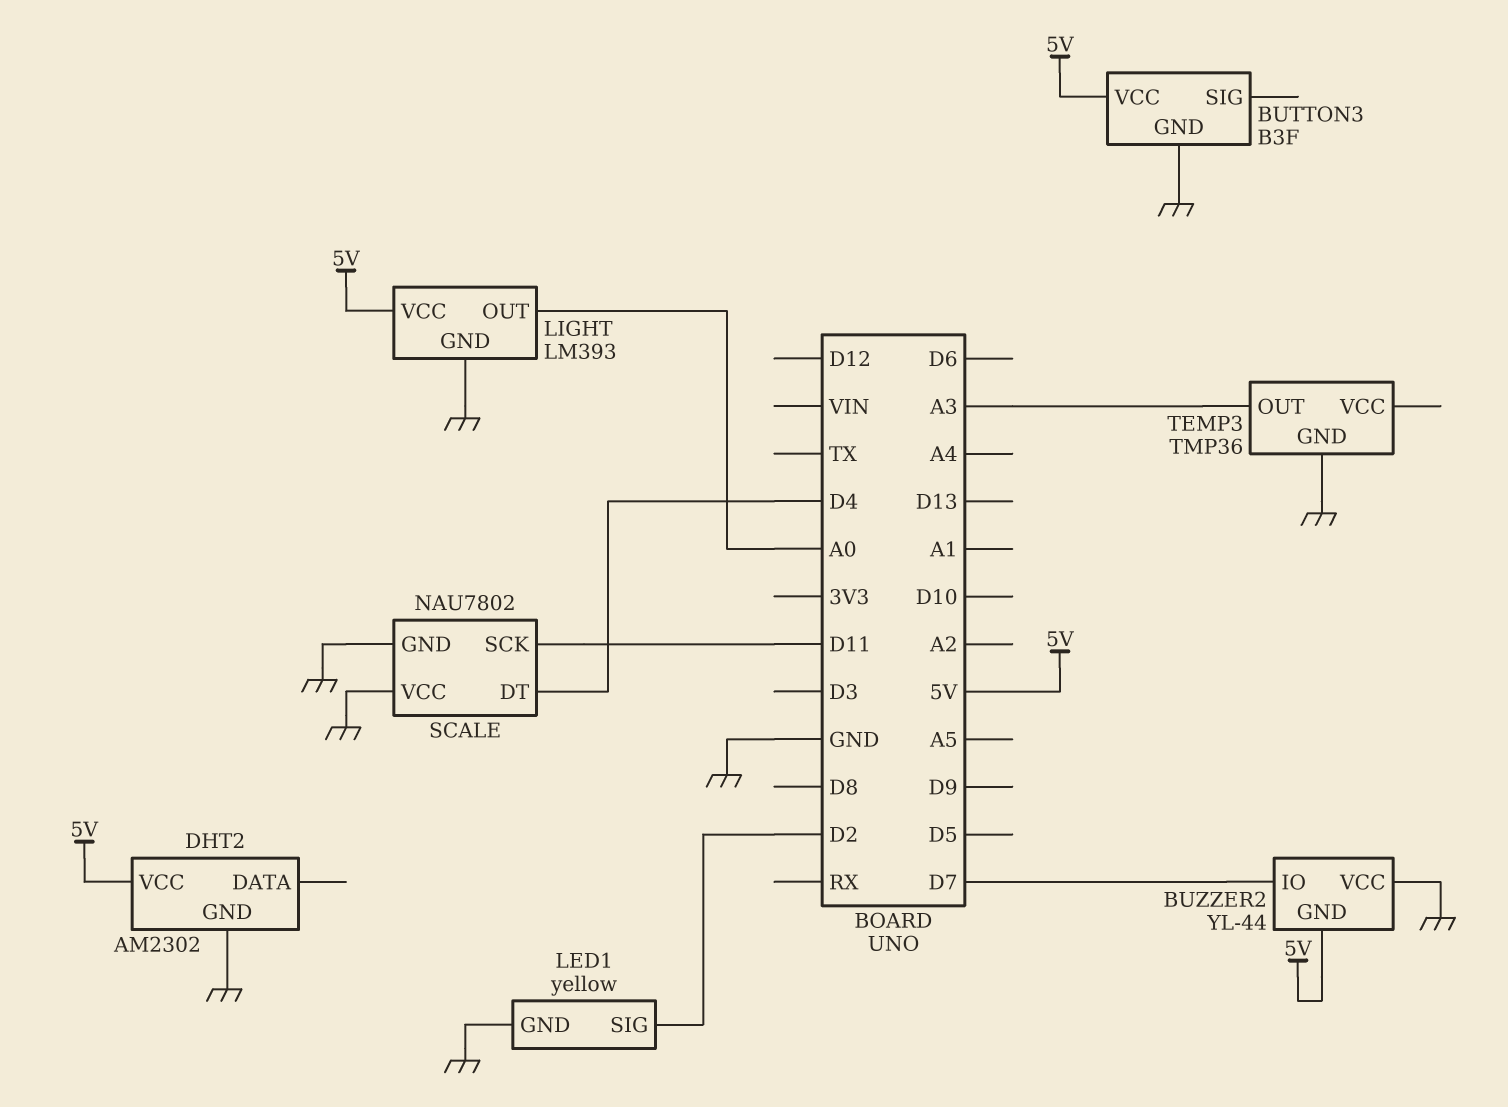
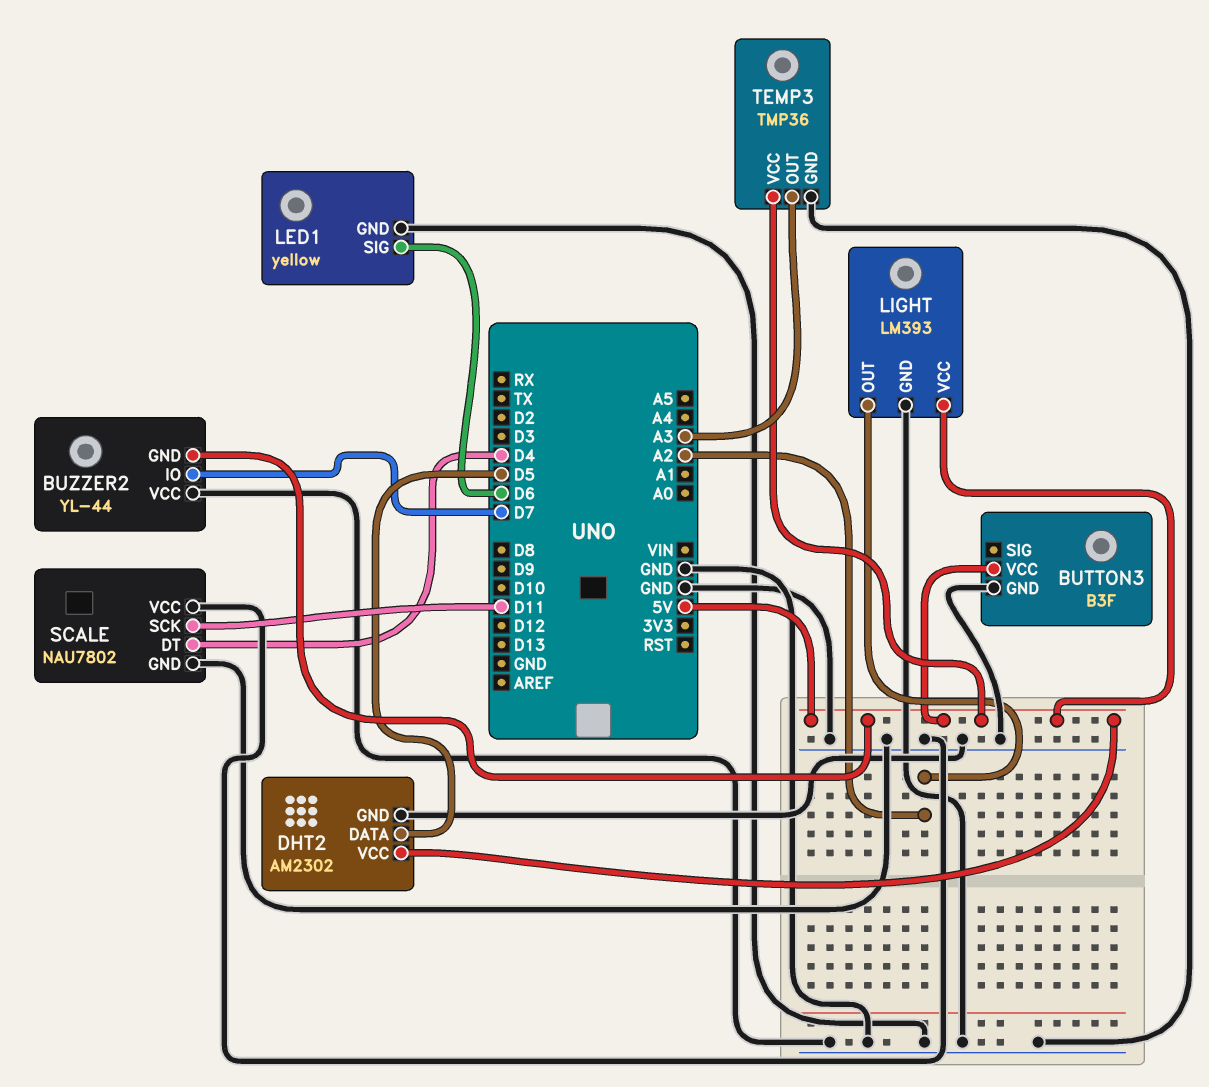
DHT2 pin DATA: none -> D5
LED1 pin SIG: D2 -> D6
LIGHT pin OUT: A0 -> A2
TEMP3 pin VCC: none -> 5V

